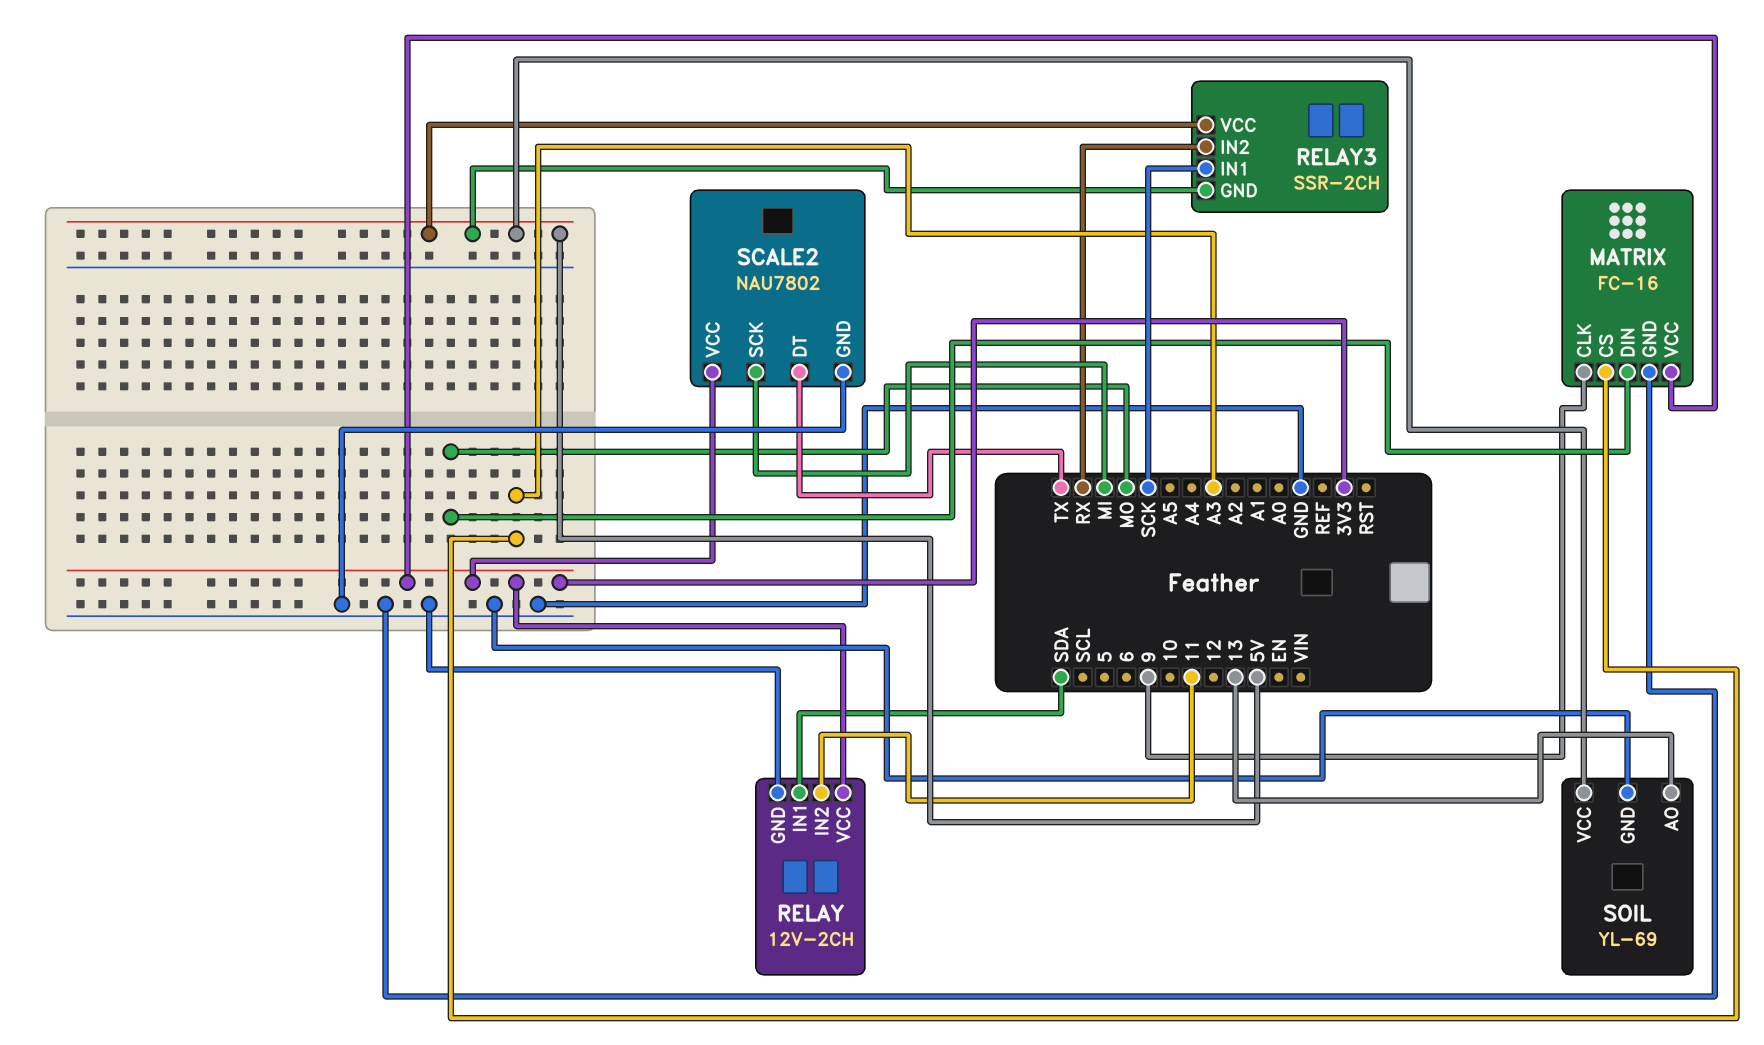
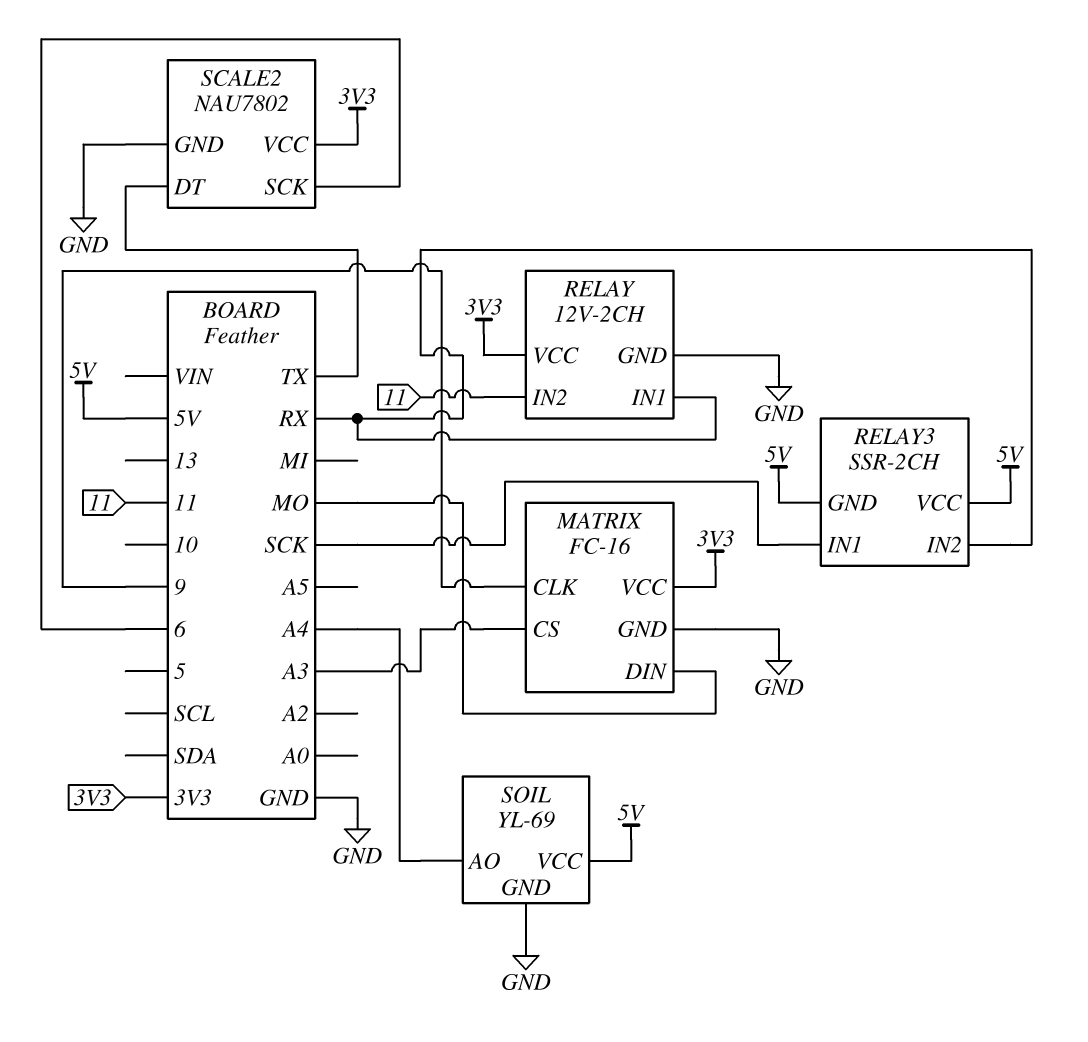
RELAY pin IN1: SDA -> RX
SCALE2 pin SCK: MI -> 6
SOIL pin AO: 13 -> A4

